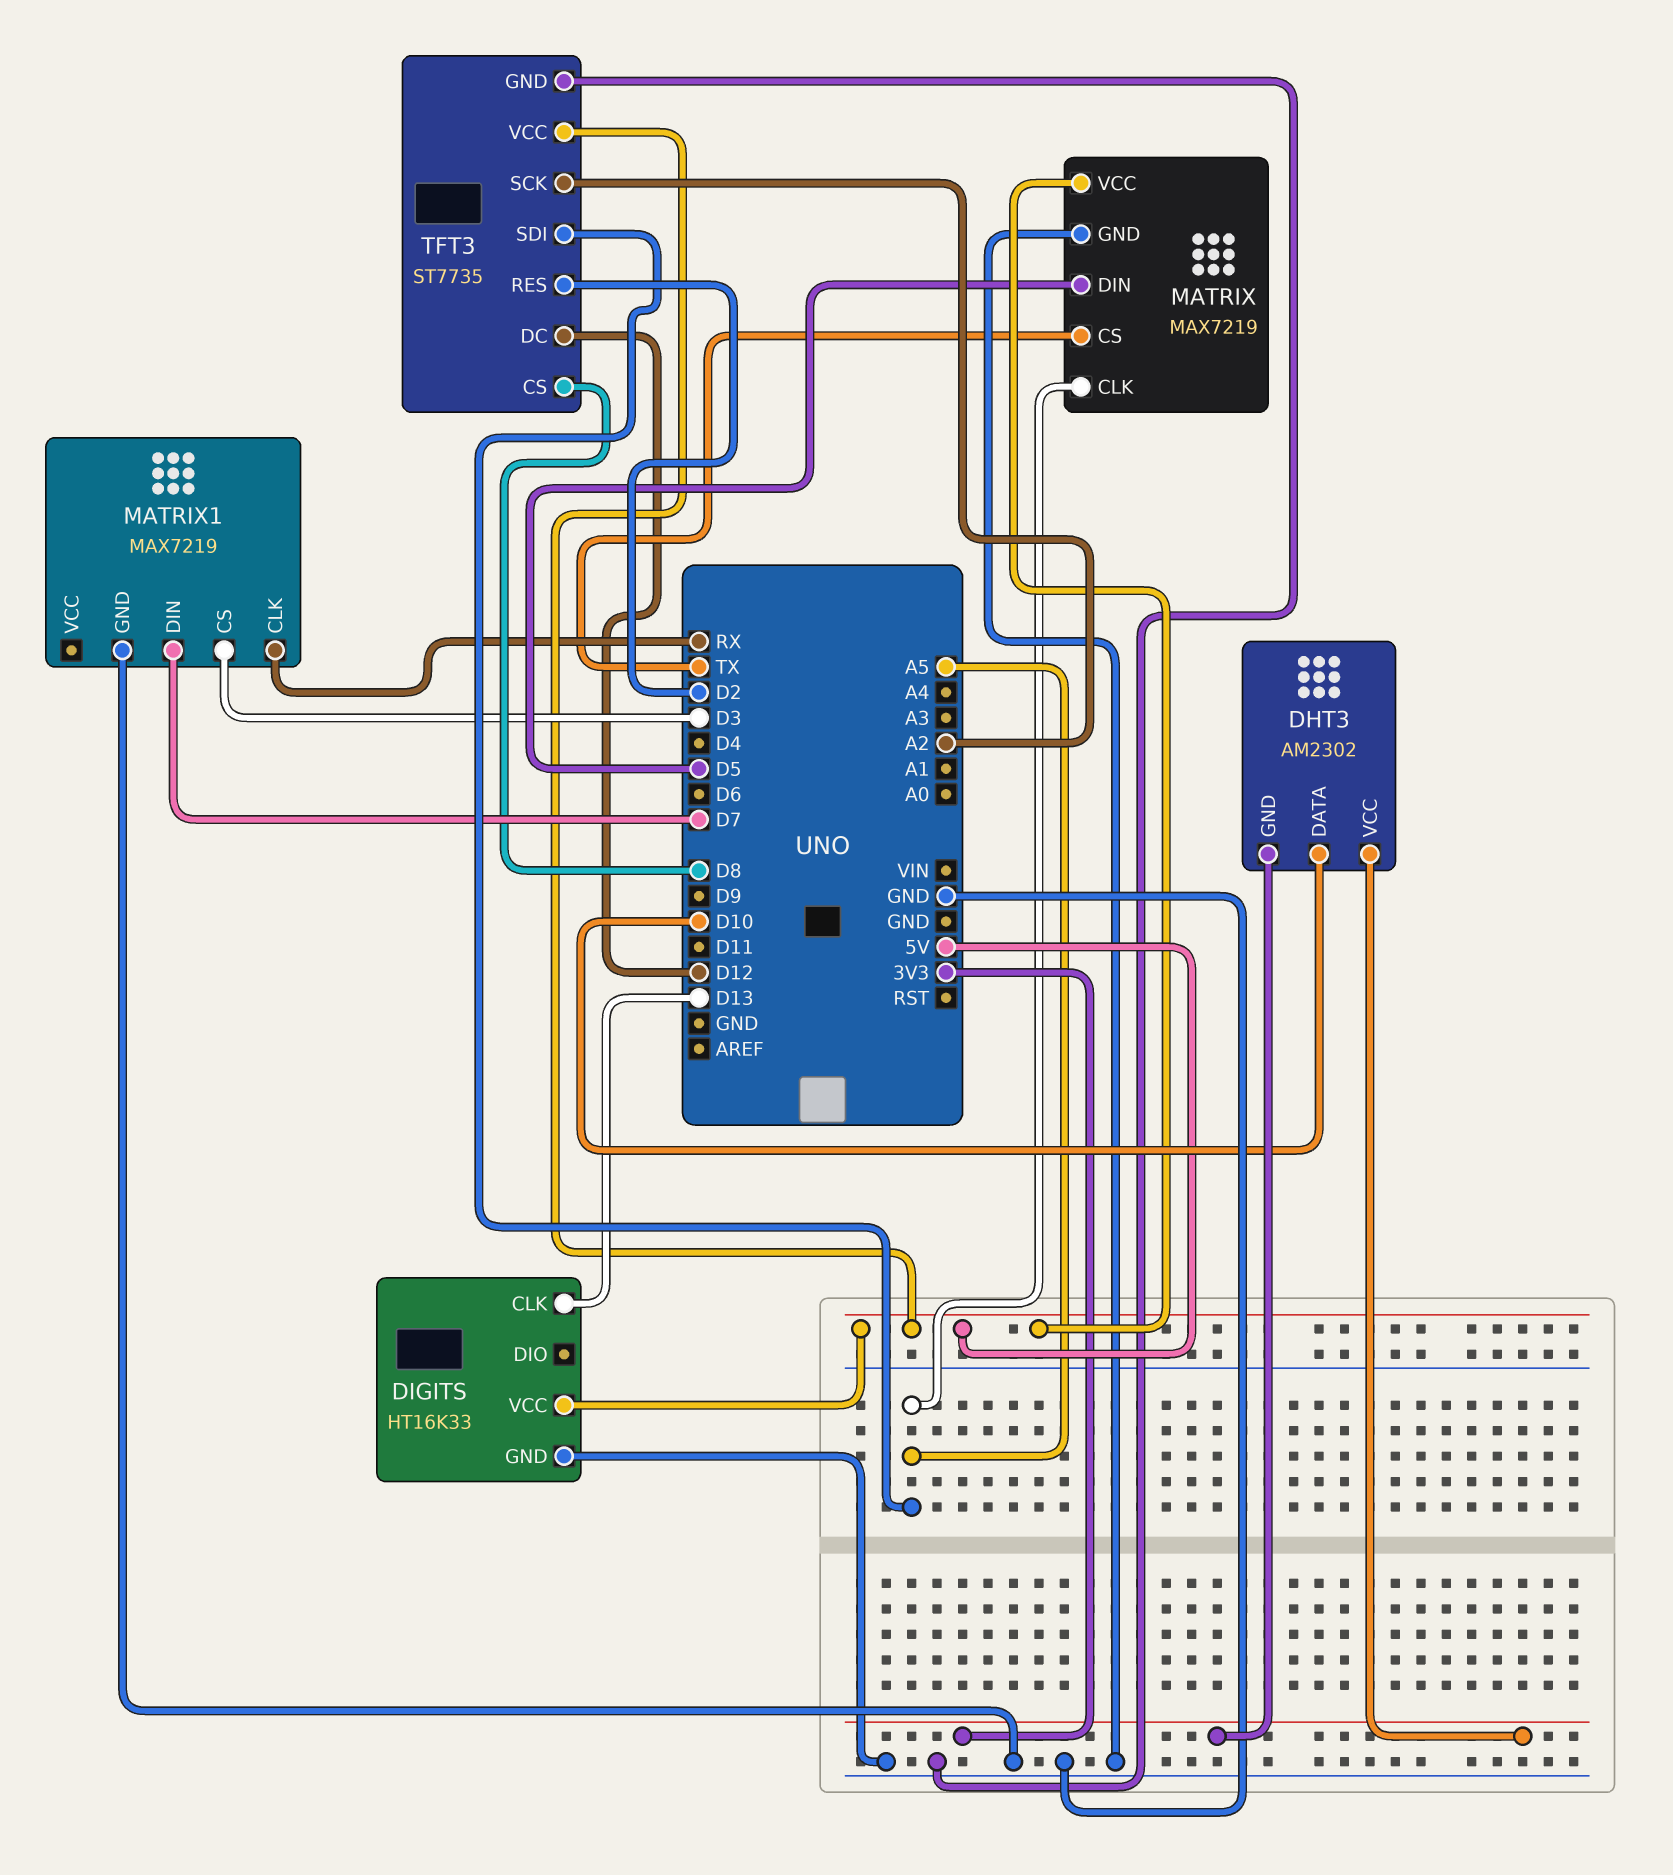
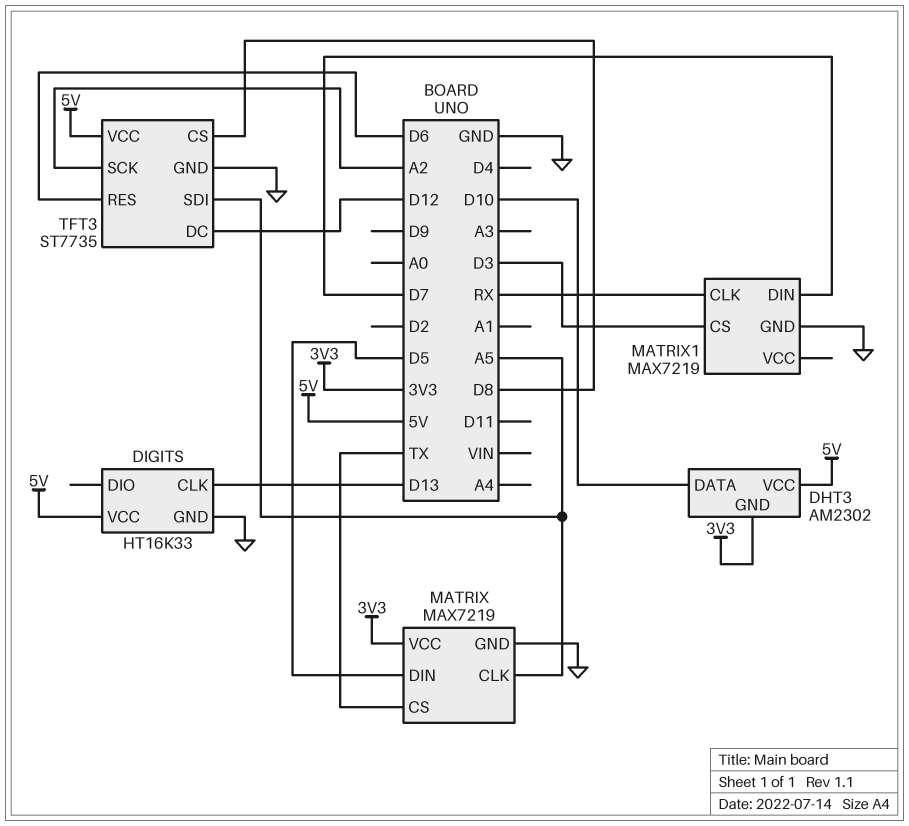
DHT3 pin VCC: 3V3 -> 5V
MATRIX pin VCC: 5V -> 3V3
TFT3 pin RES: D2 -> D6

